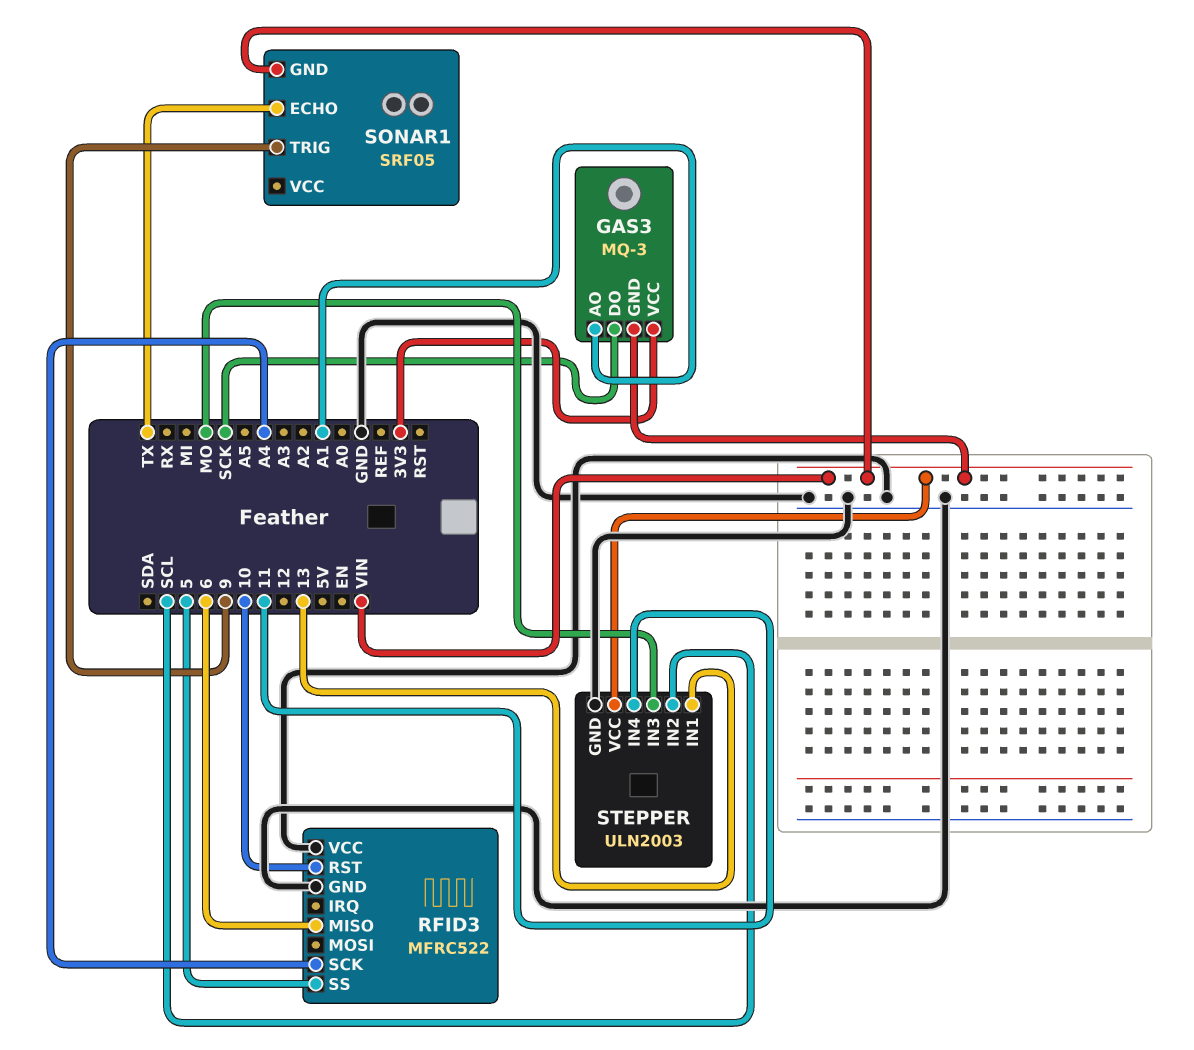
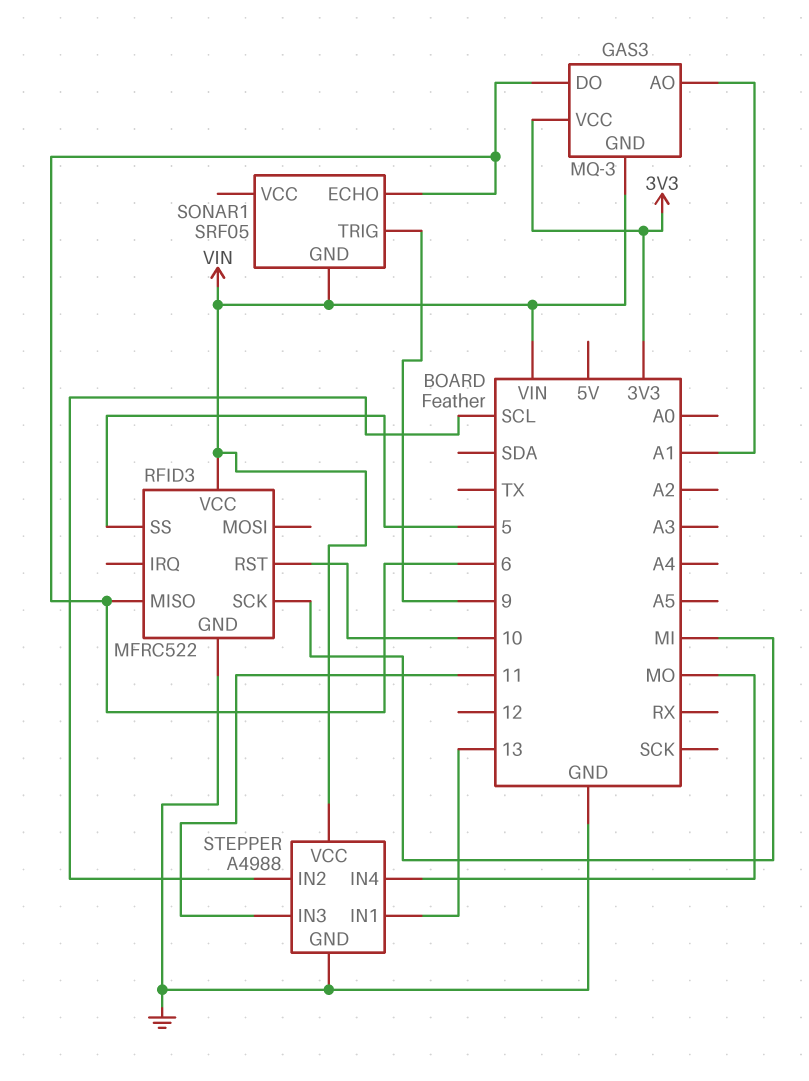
GAS3 pin DO: SCK -> 6
RFID3 pin SCK: A4 -> MI
RFID3 pin VCC: GND -> VIN
SONAR1 pin ECHO: TX -> 6
STEPPER: ULN2003 -> A4988
STEPPER pin IN3: MO -> 11
STEPPER pin IN4: 11 -> MO

